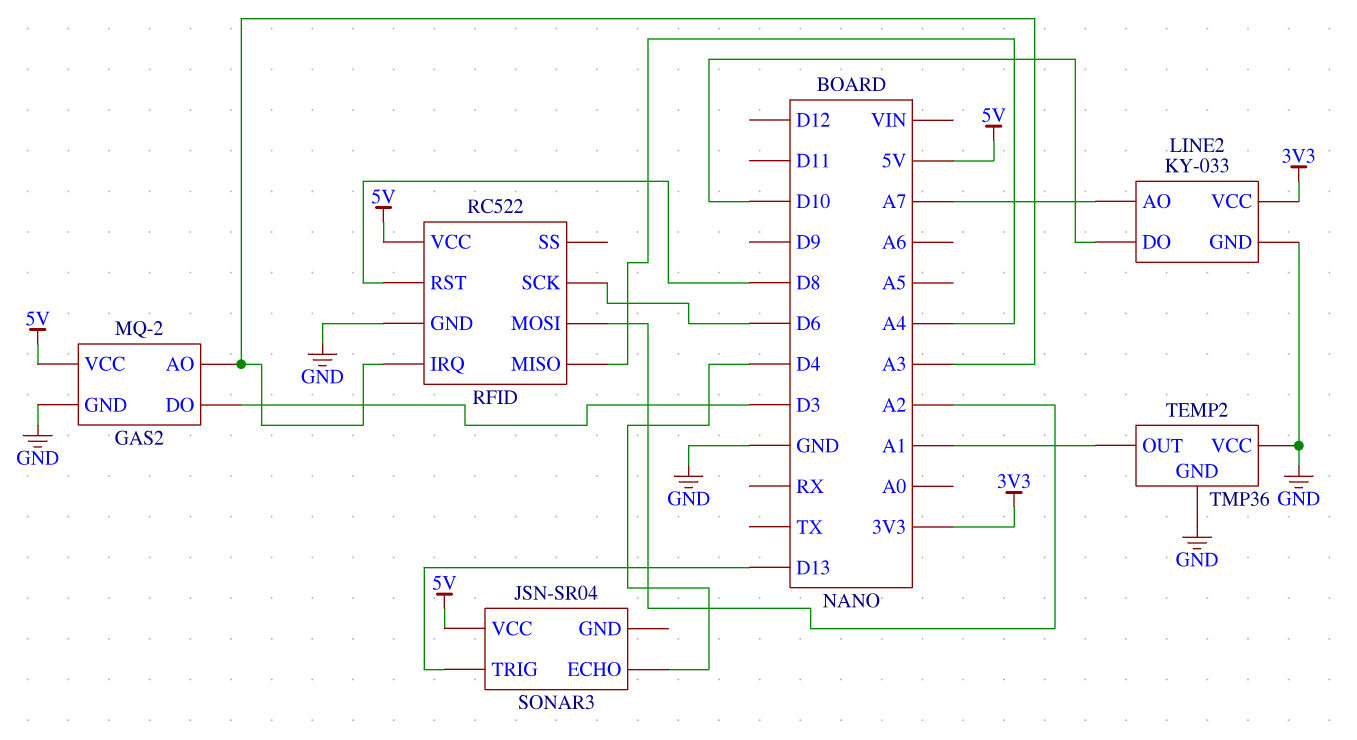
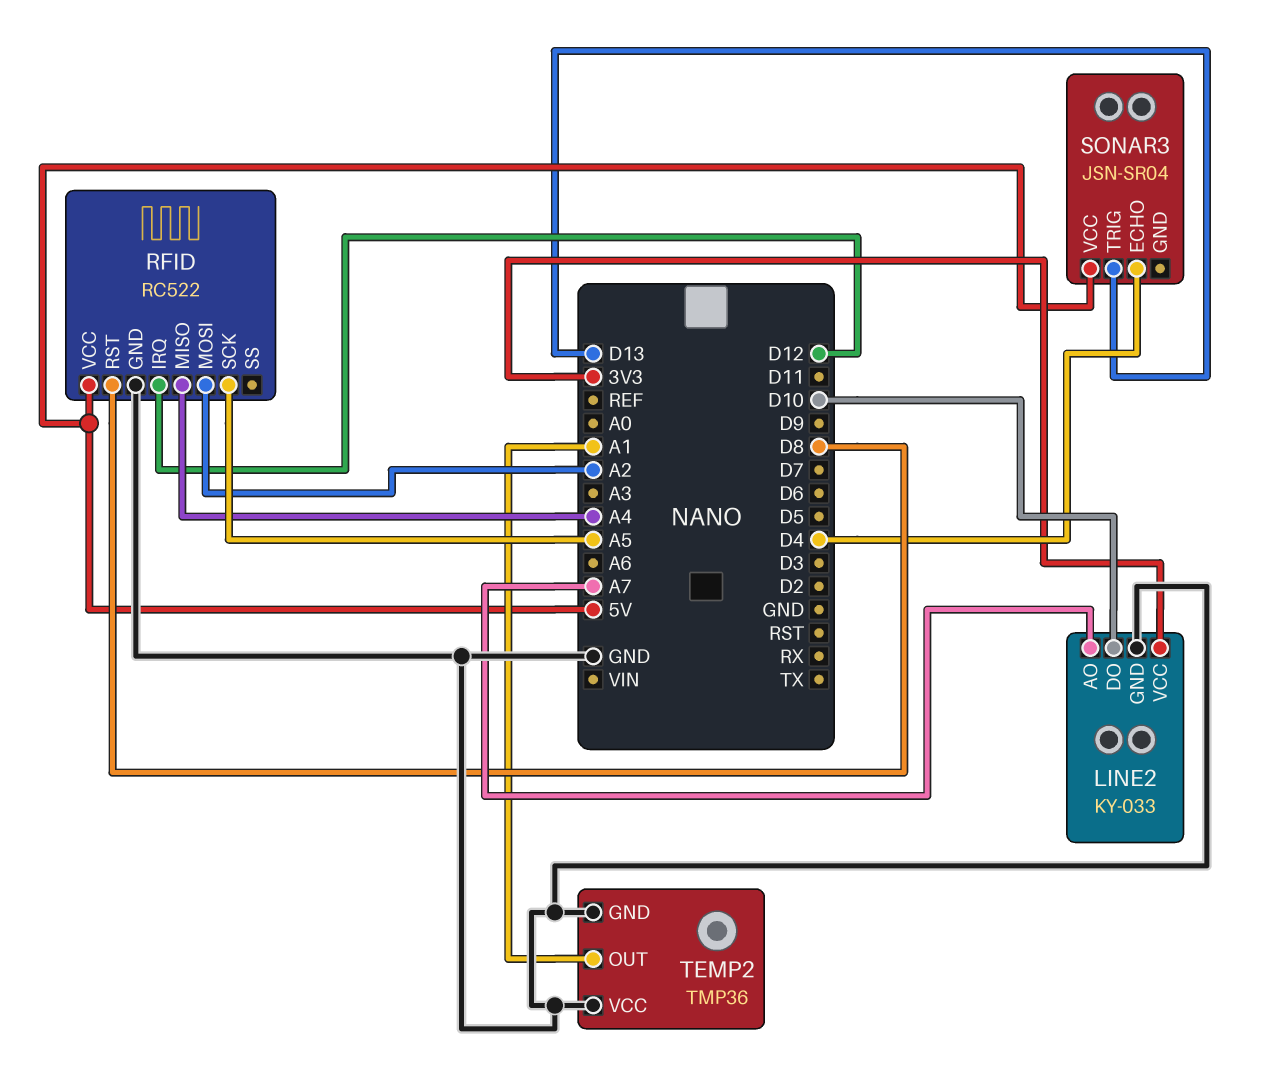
GAS2: MQ-2 -> none
GAS2 pin AO: A3 -> none
GAS2 pin DO: D3 -> none
GAS2 pin GND: GND -> none
GAS2 pin VCC: 5V -> none
RFID pin IRQ: A3 -> D12
RFID pin SCK: D6 -> A5

